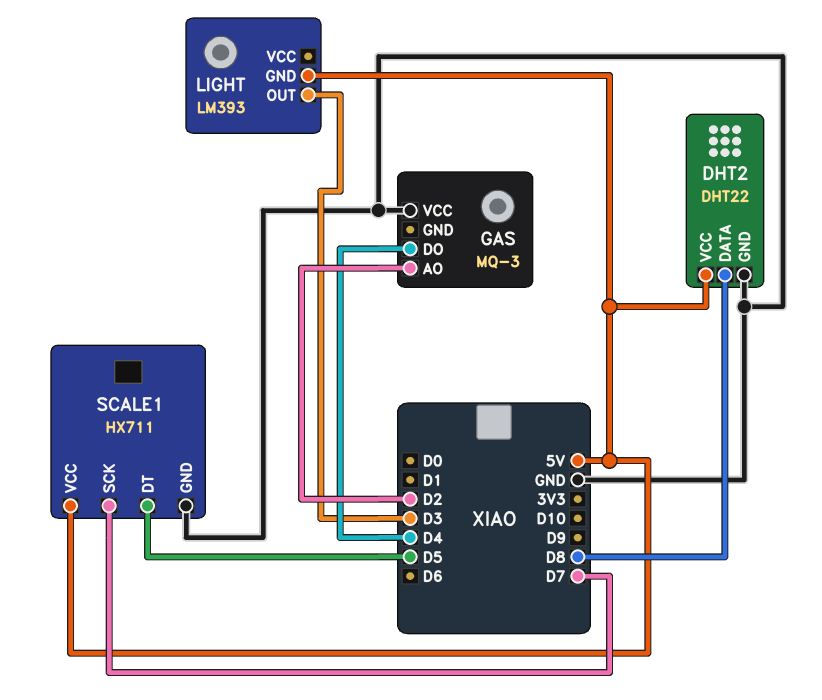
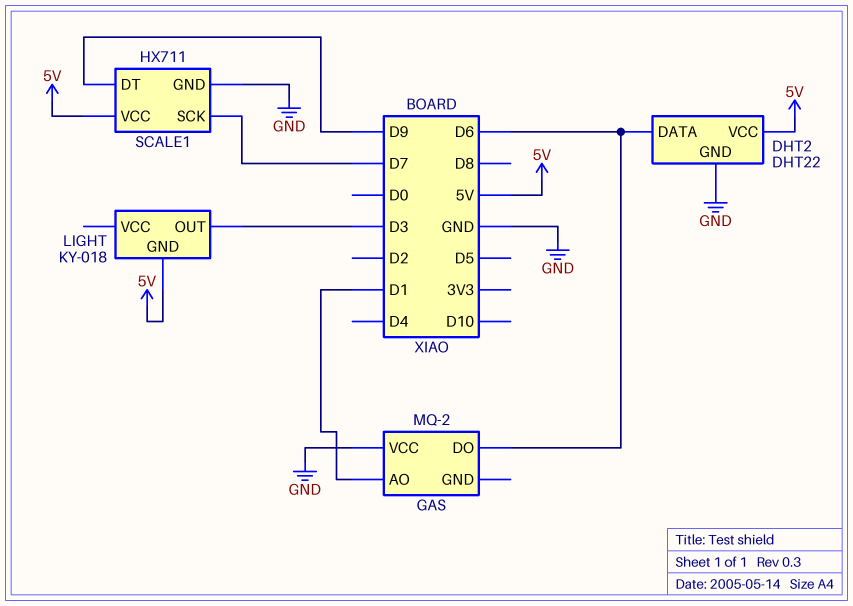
DHT2 pin DATA: D8 -> D6
GAS: MQ-3 -> MQ-2
GAS pin AO: D2 -> D1
GAS pin DO: D4 -> D6
LIGHT: LM393 -> KY-018
SCALE1 pin DT: D5 -> D9

